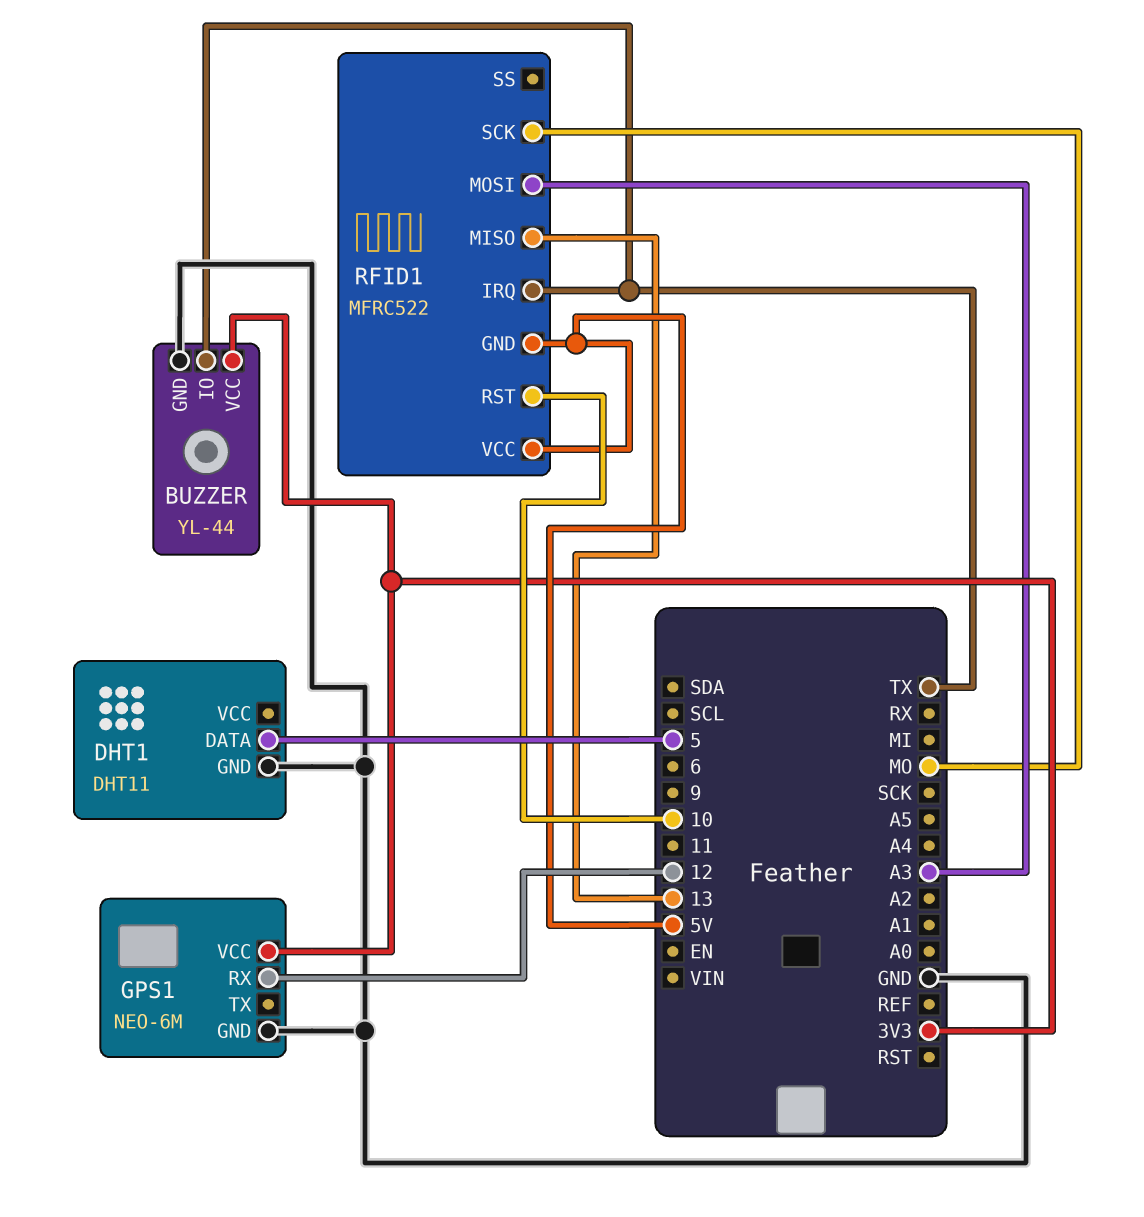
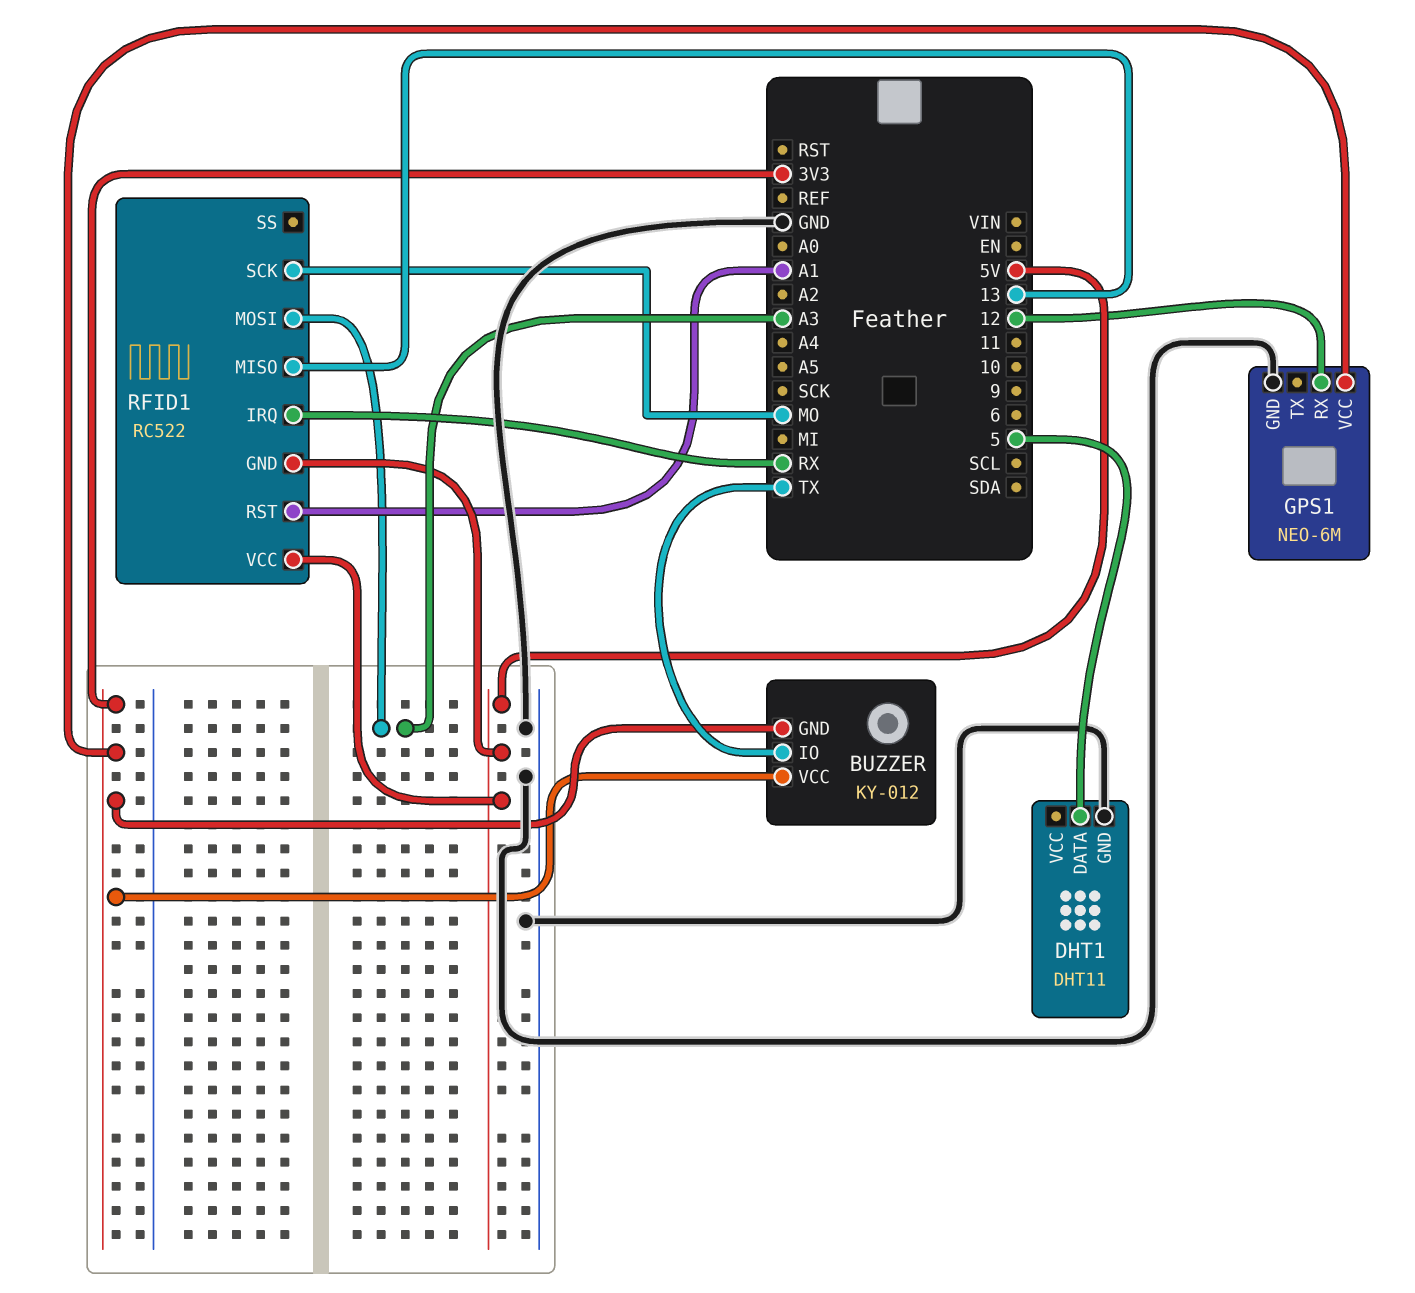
BUZZER: YL-44 -> KY-012
BUZZER pin GND: GND -> 3V3
RFID1: MFRC522 -> RC522
RFID1 pin IRQ: TX -> RX
RFID1 pin RST: 10 -> A1

